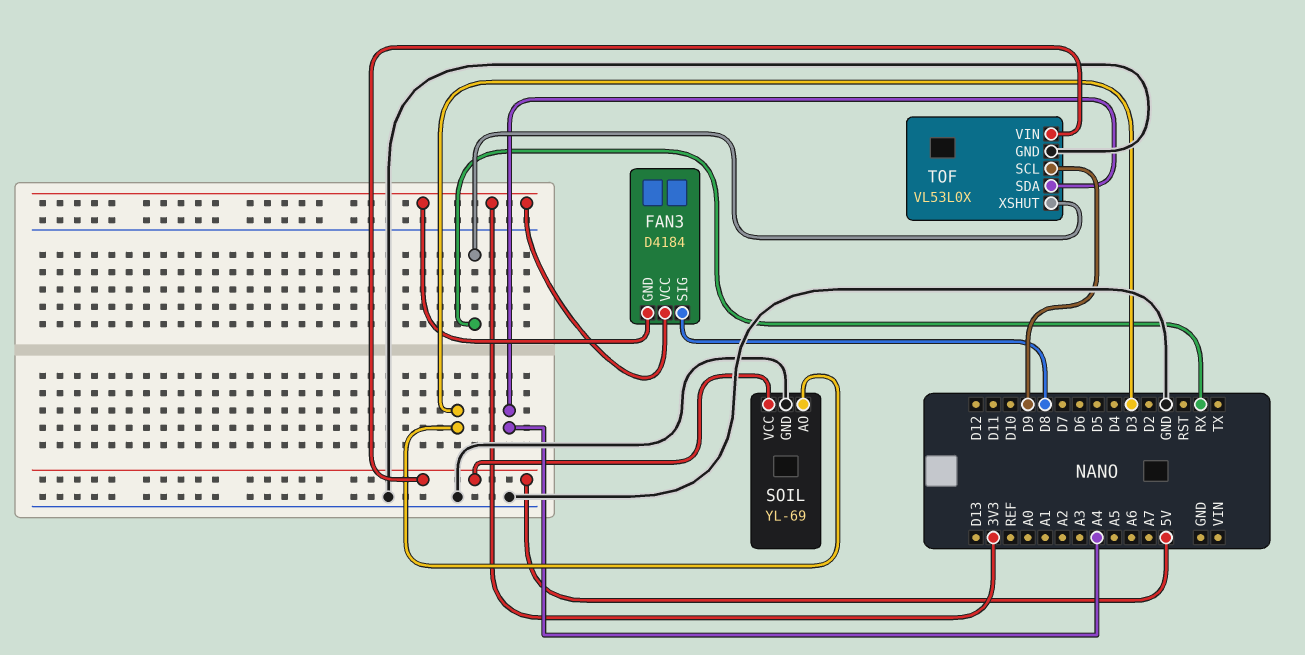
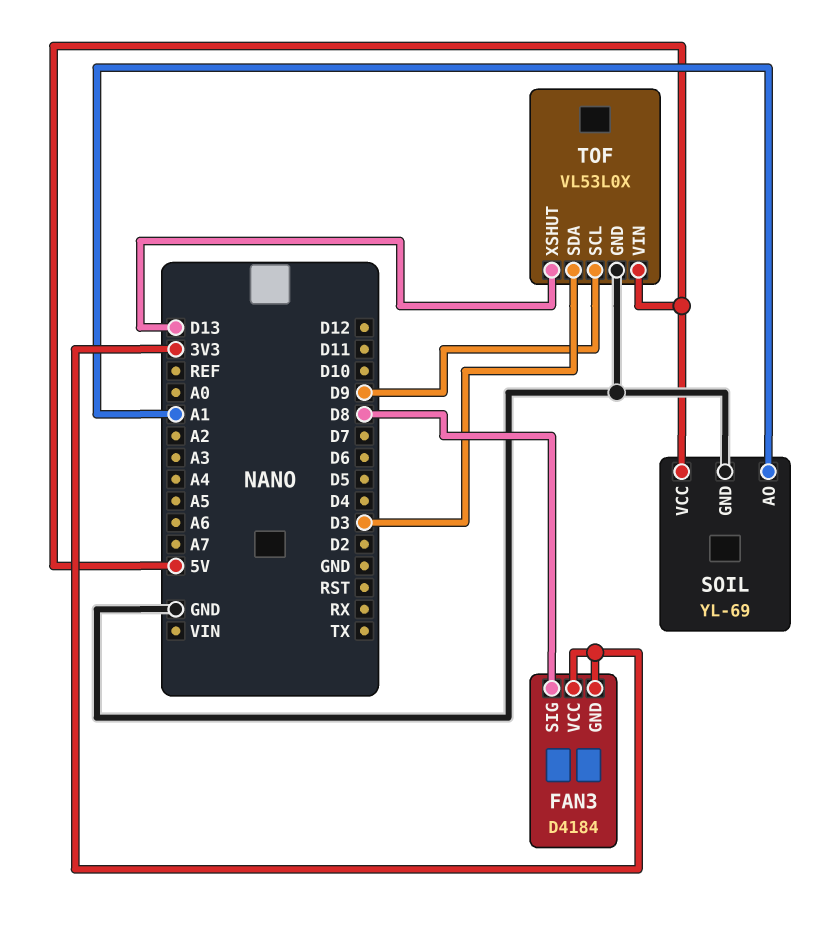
SOIL pin AO: D3 -> A1
TOF pin SDA: A4 -> D3
TOF pin XSHUT: RX -> D13

